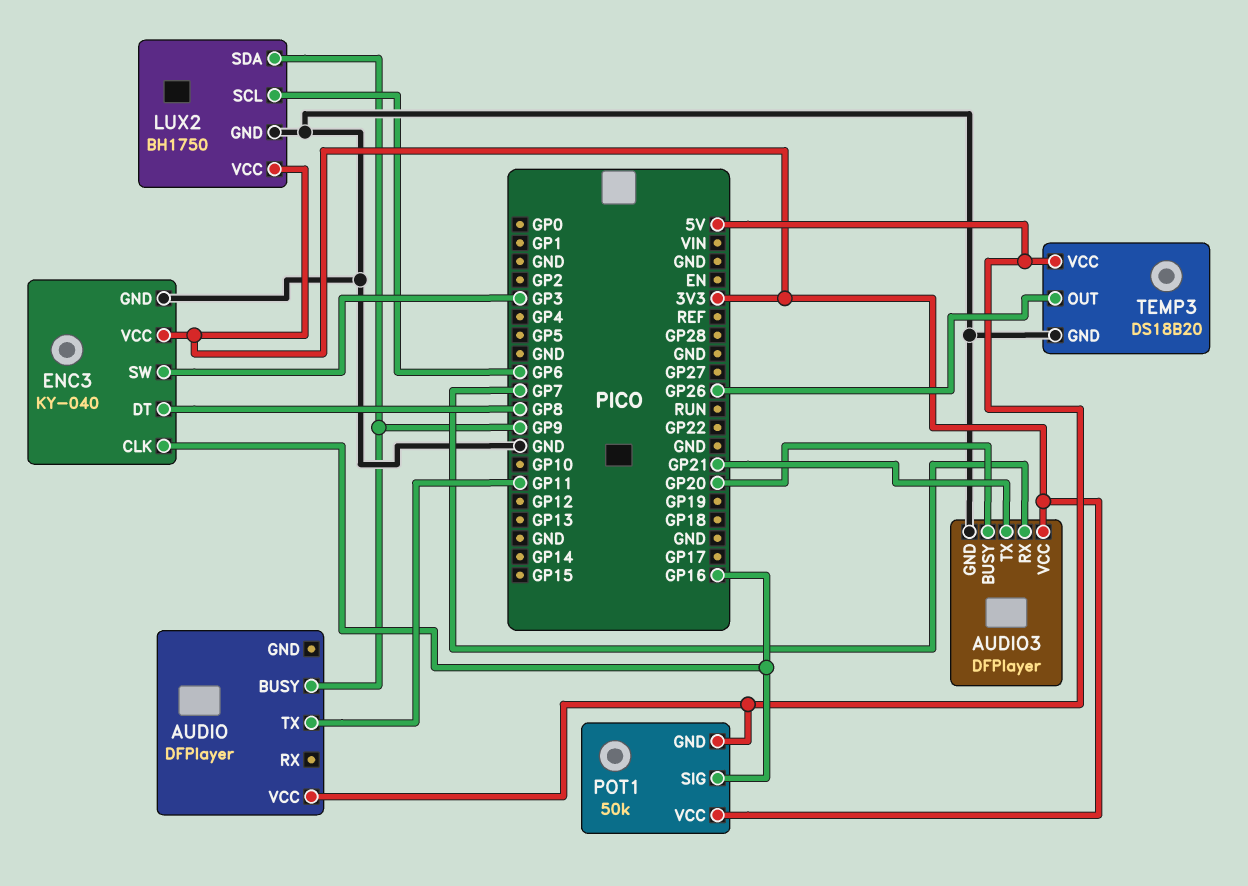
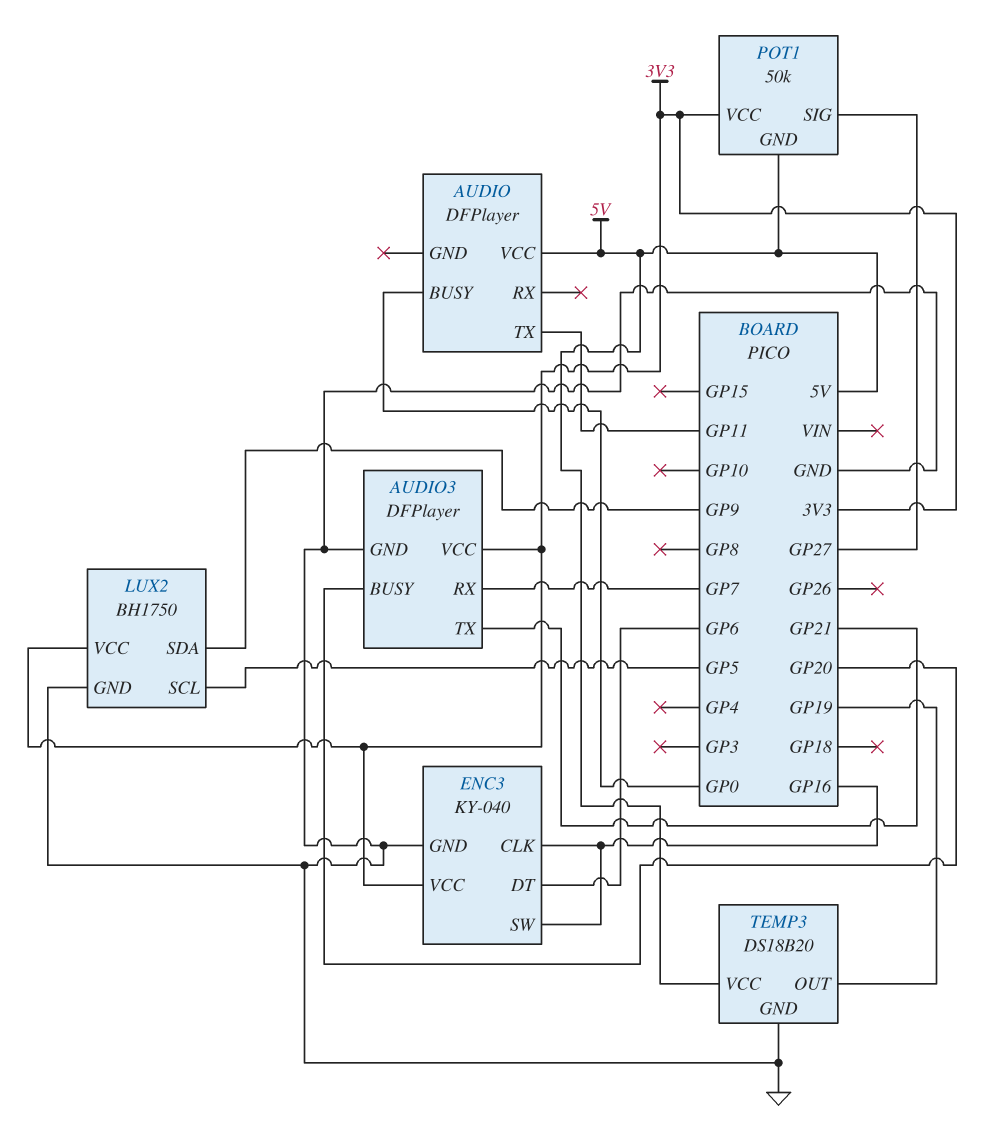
AUDIO pin BUSY: GP9 -> GP0
ENC3 pin DT: GP8 -> GP6
ENC3 pin SW: GP3 -> GP16
LUX2 pin SCL: GP6 -> GP5
POT1 pin SIG: GP16 -> GP27
TEMP3 pin OUT: GP26 -> GP19

